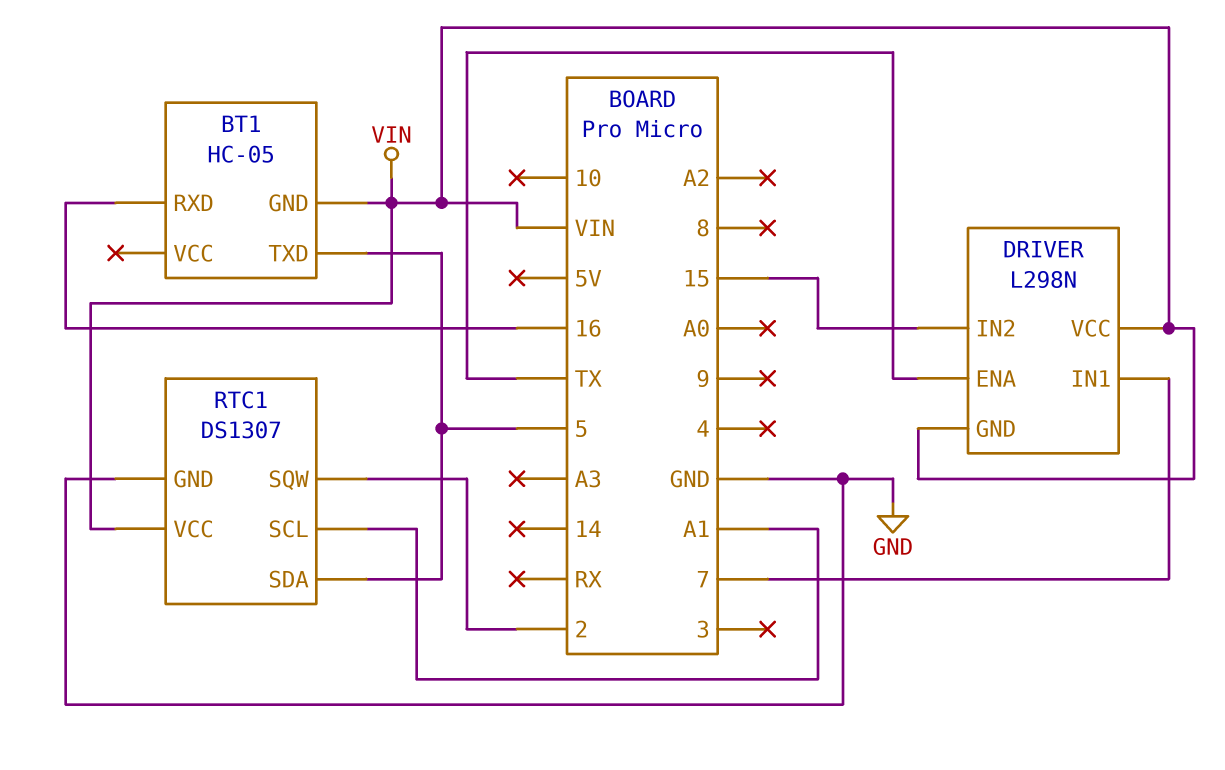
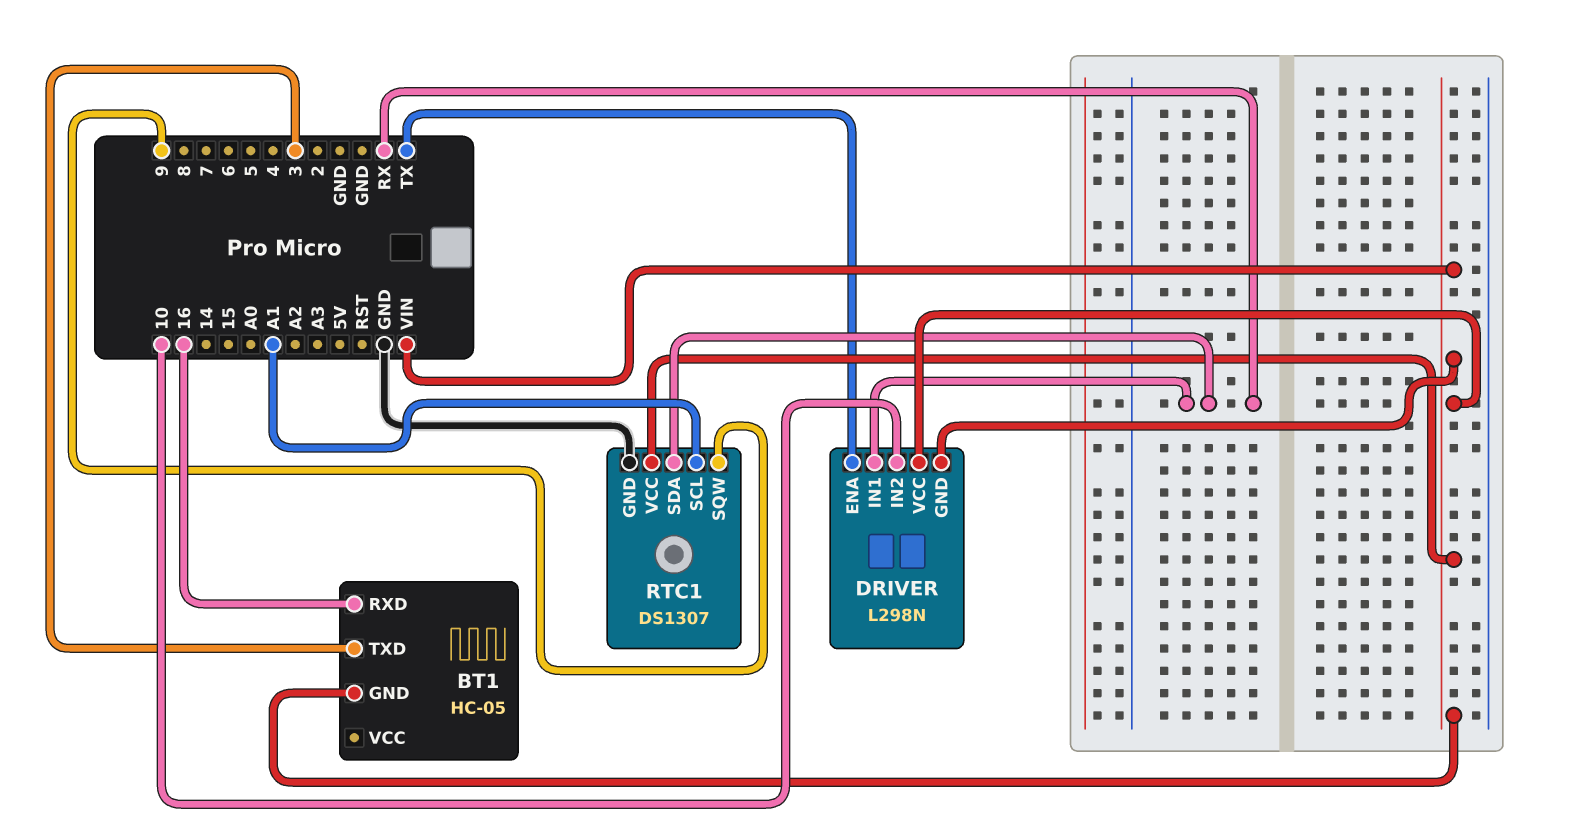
BT1 pin TXD: 5 -> 3
DRIVER pin IN1: 7 -> RX
DRIVER pin IN2: 15 -> 10
RTC1 pin SDA: 5 -> RX
RTC1 pin SQW: 2 -> 9

